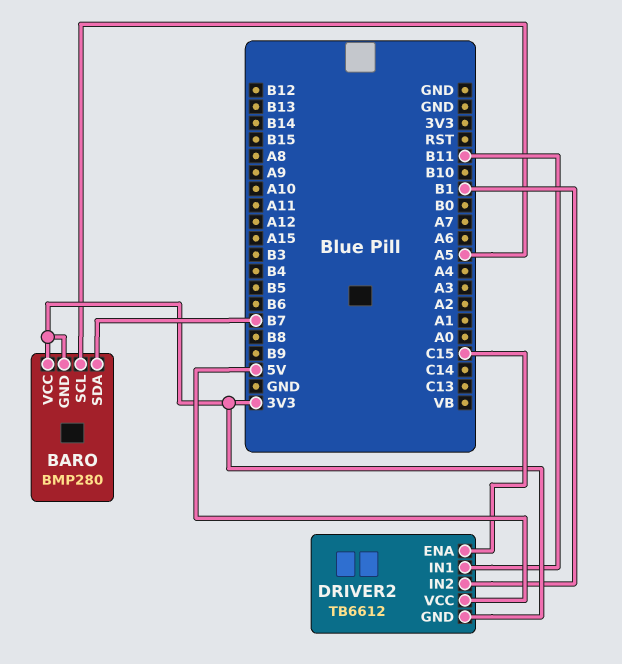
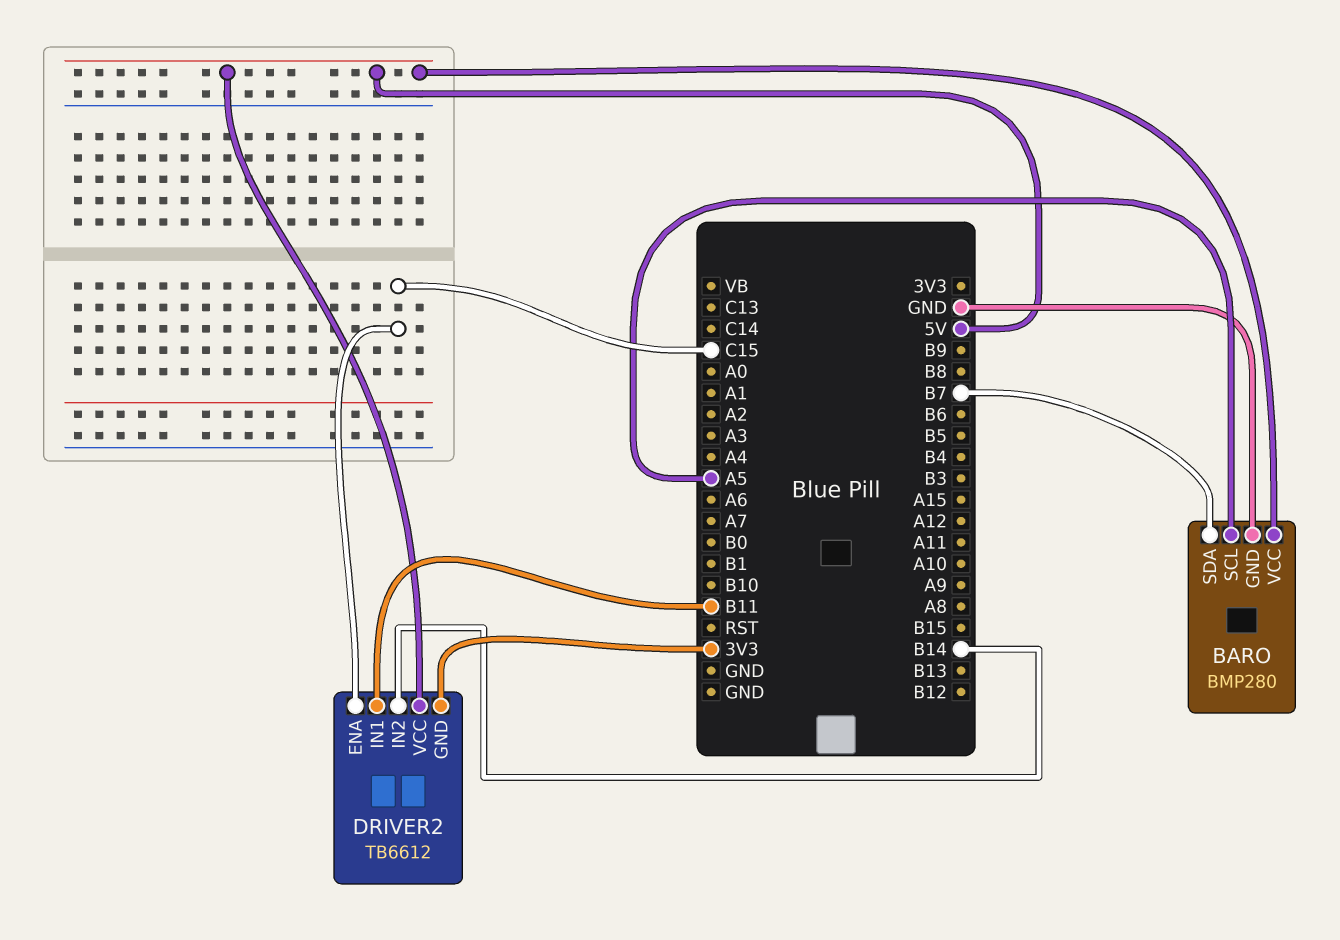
BARO pin GND: 3V3 -> GND
BARO pin VCC: 3V3 -> 5V
DRIVER2 pin IN2: B1 -> B14

